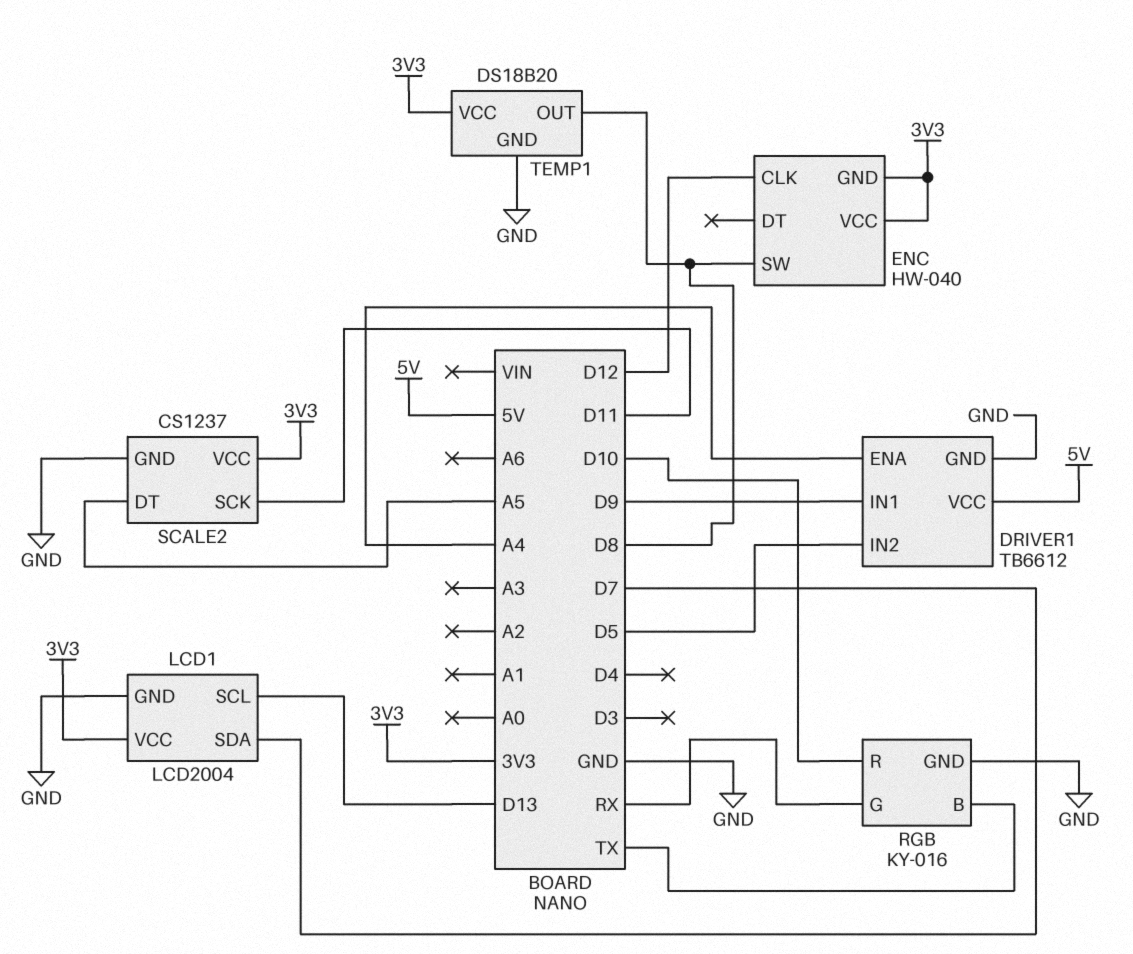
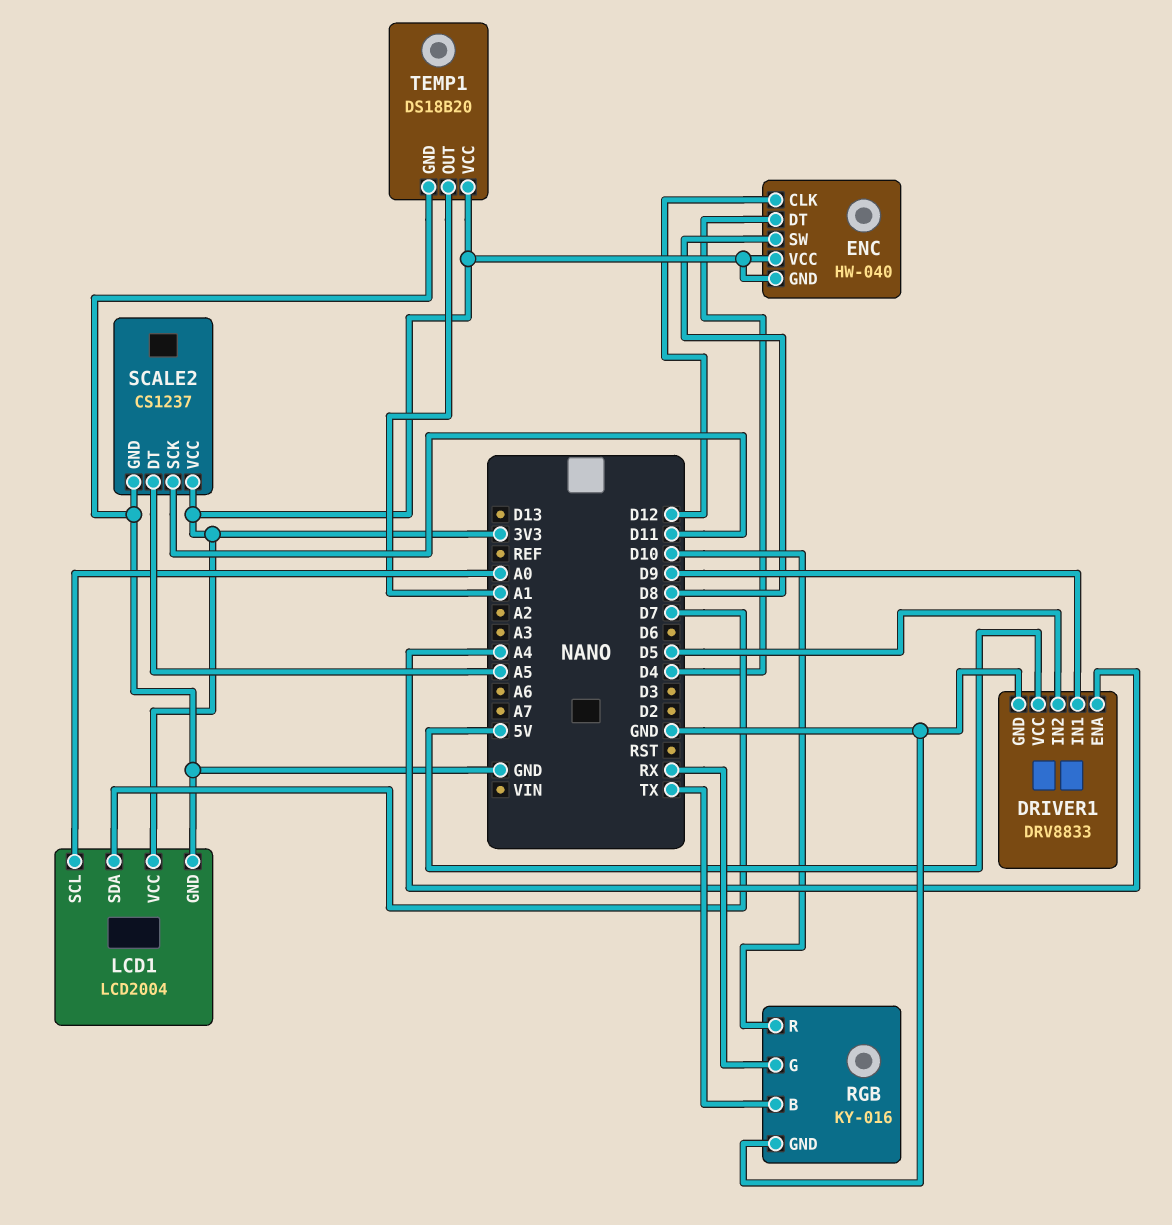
DRIVER1: TB6612 -> DRV8833
ENC pin DT: none -> D4
LCD1 pin SCL: D13 -> A0
TEMP1 pin OUT: D8 -> A1

